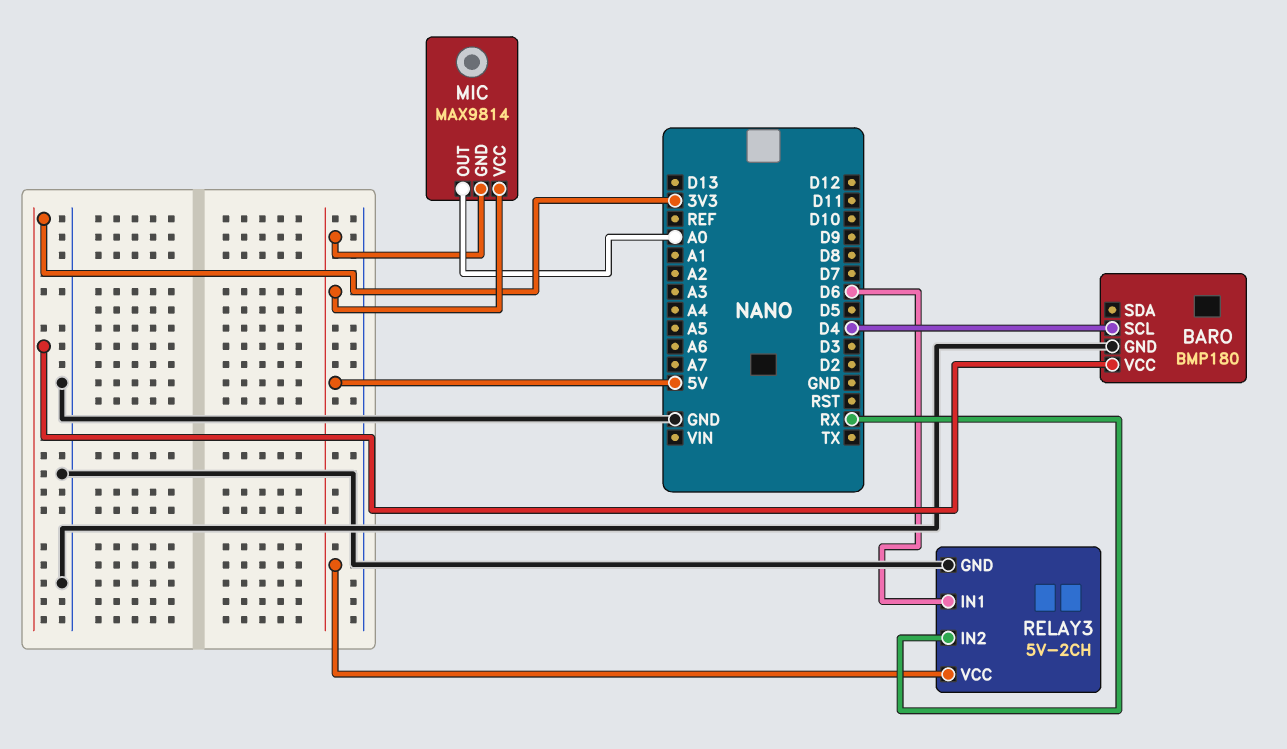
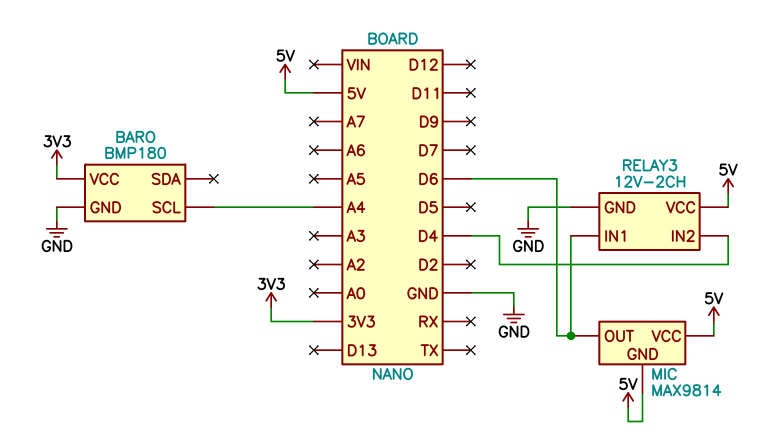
BARO pin SCL: D4 -> A4
MIC pin OUT: A0 -> D6
RELAY3: 5V-2CH -> 12V-2CH
RELAY3 pin IN2: RX -> D4

